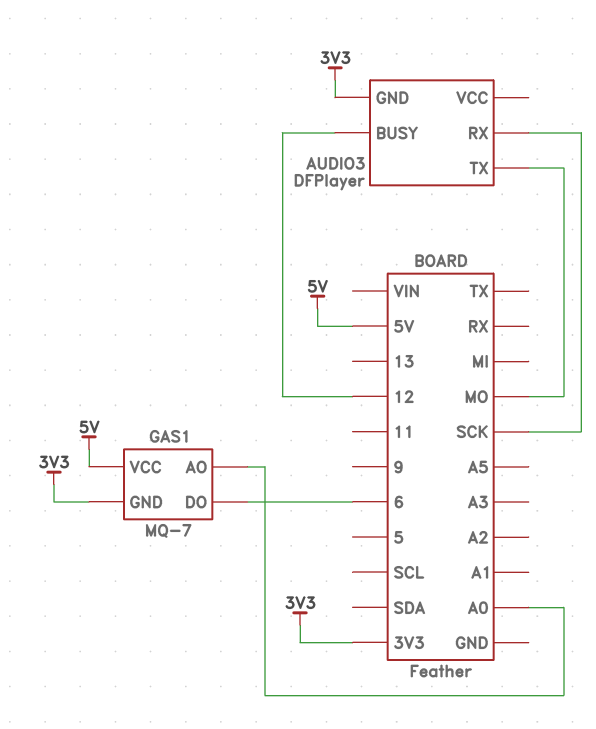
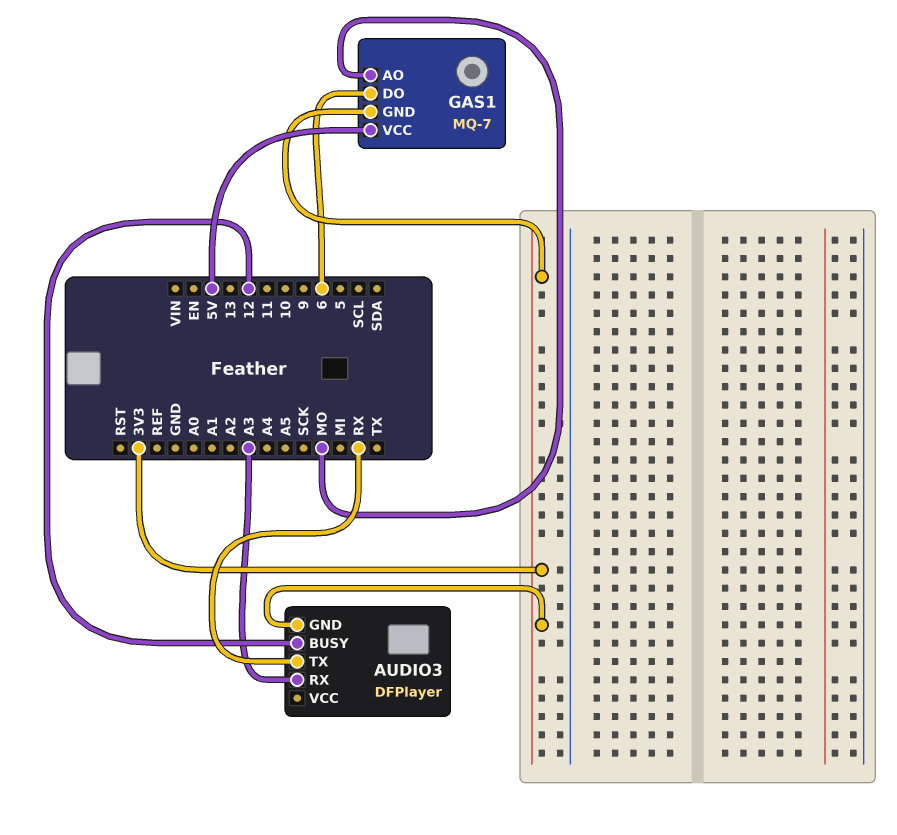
AUDIO3 pin RX: SCK -> A3
AUDIO3 pin TX: MO -> RX
GAS1 pin AO: A0 -> MO

